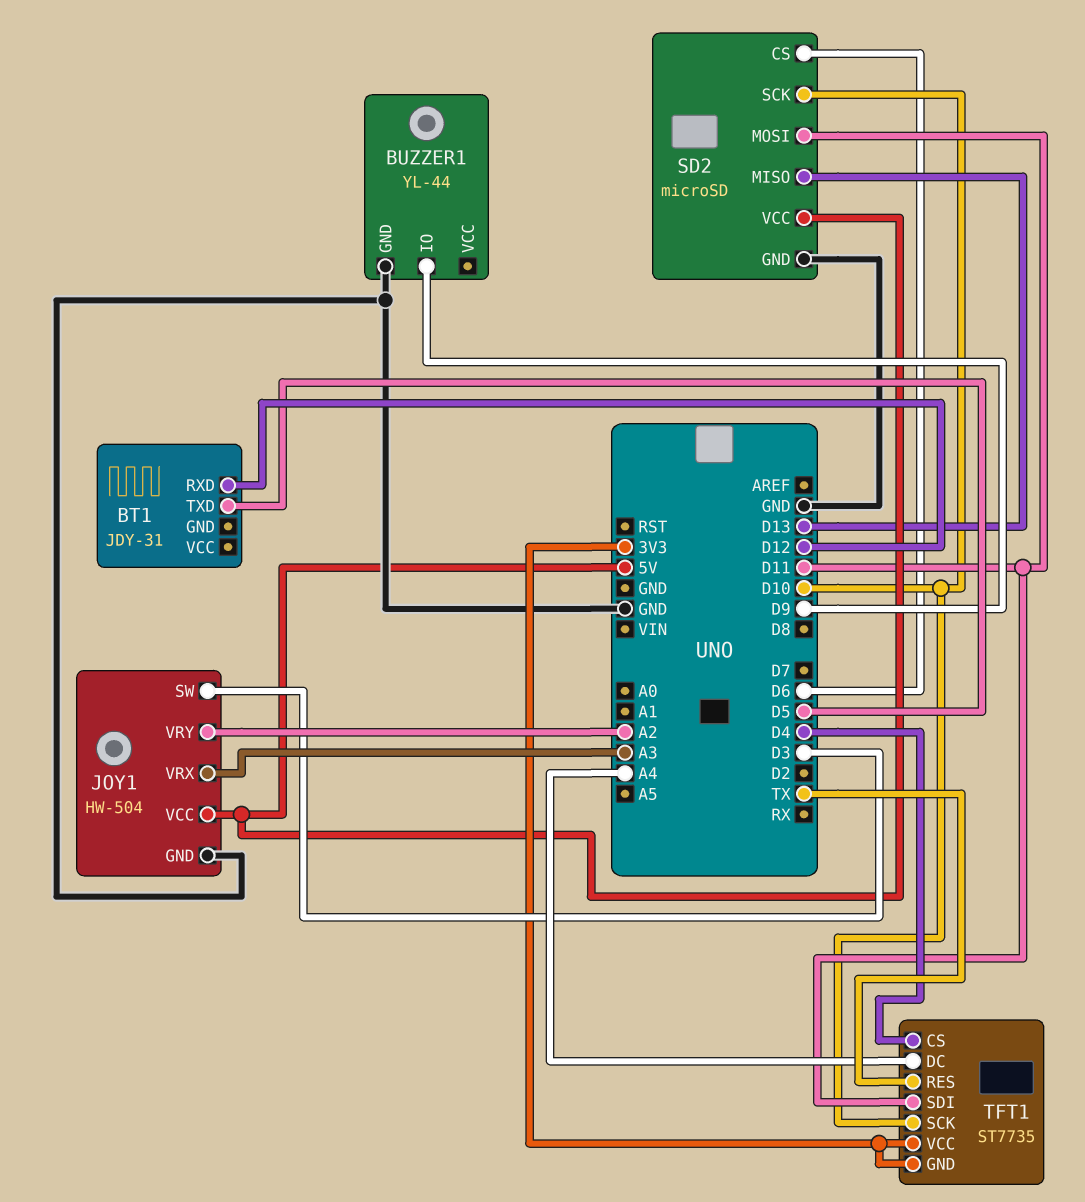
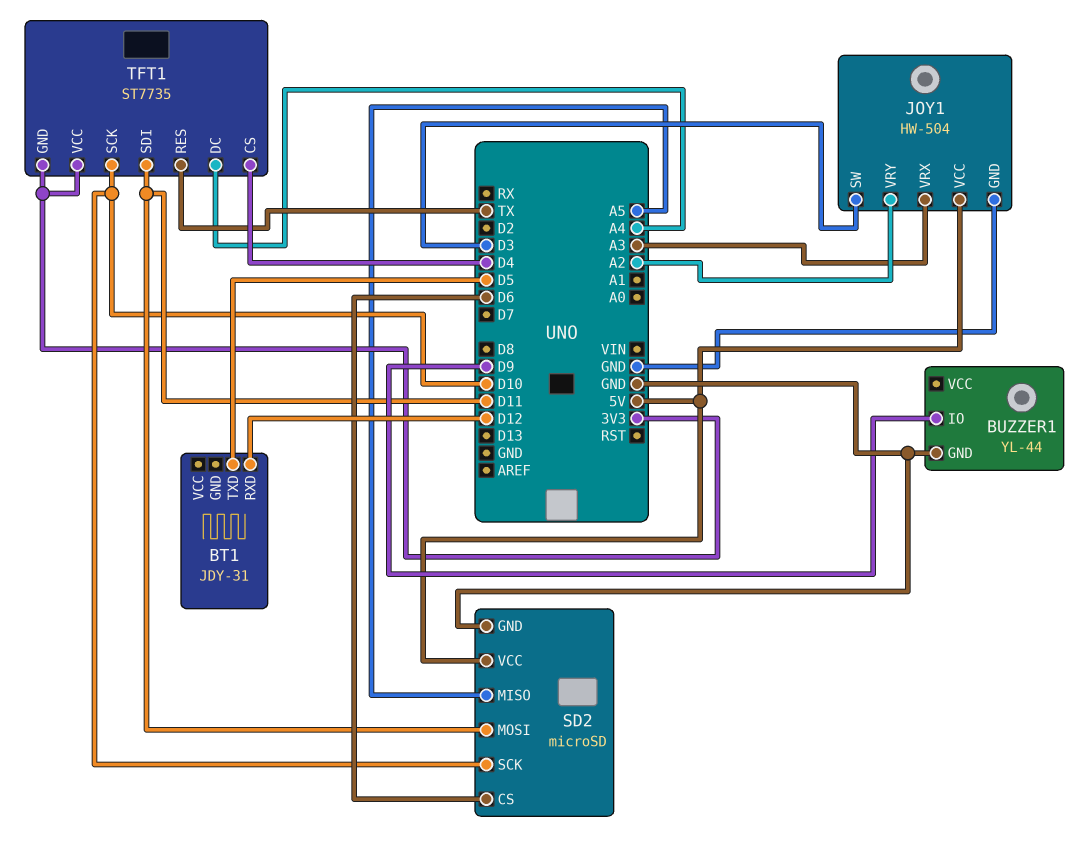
SD2 pin MISO: D13 -> A5

